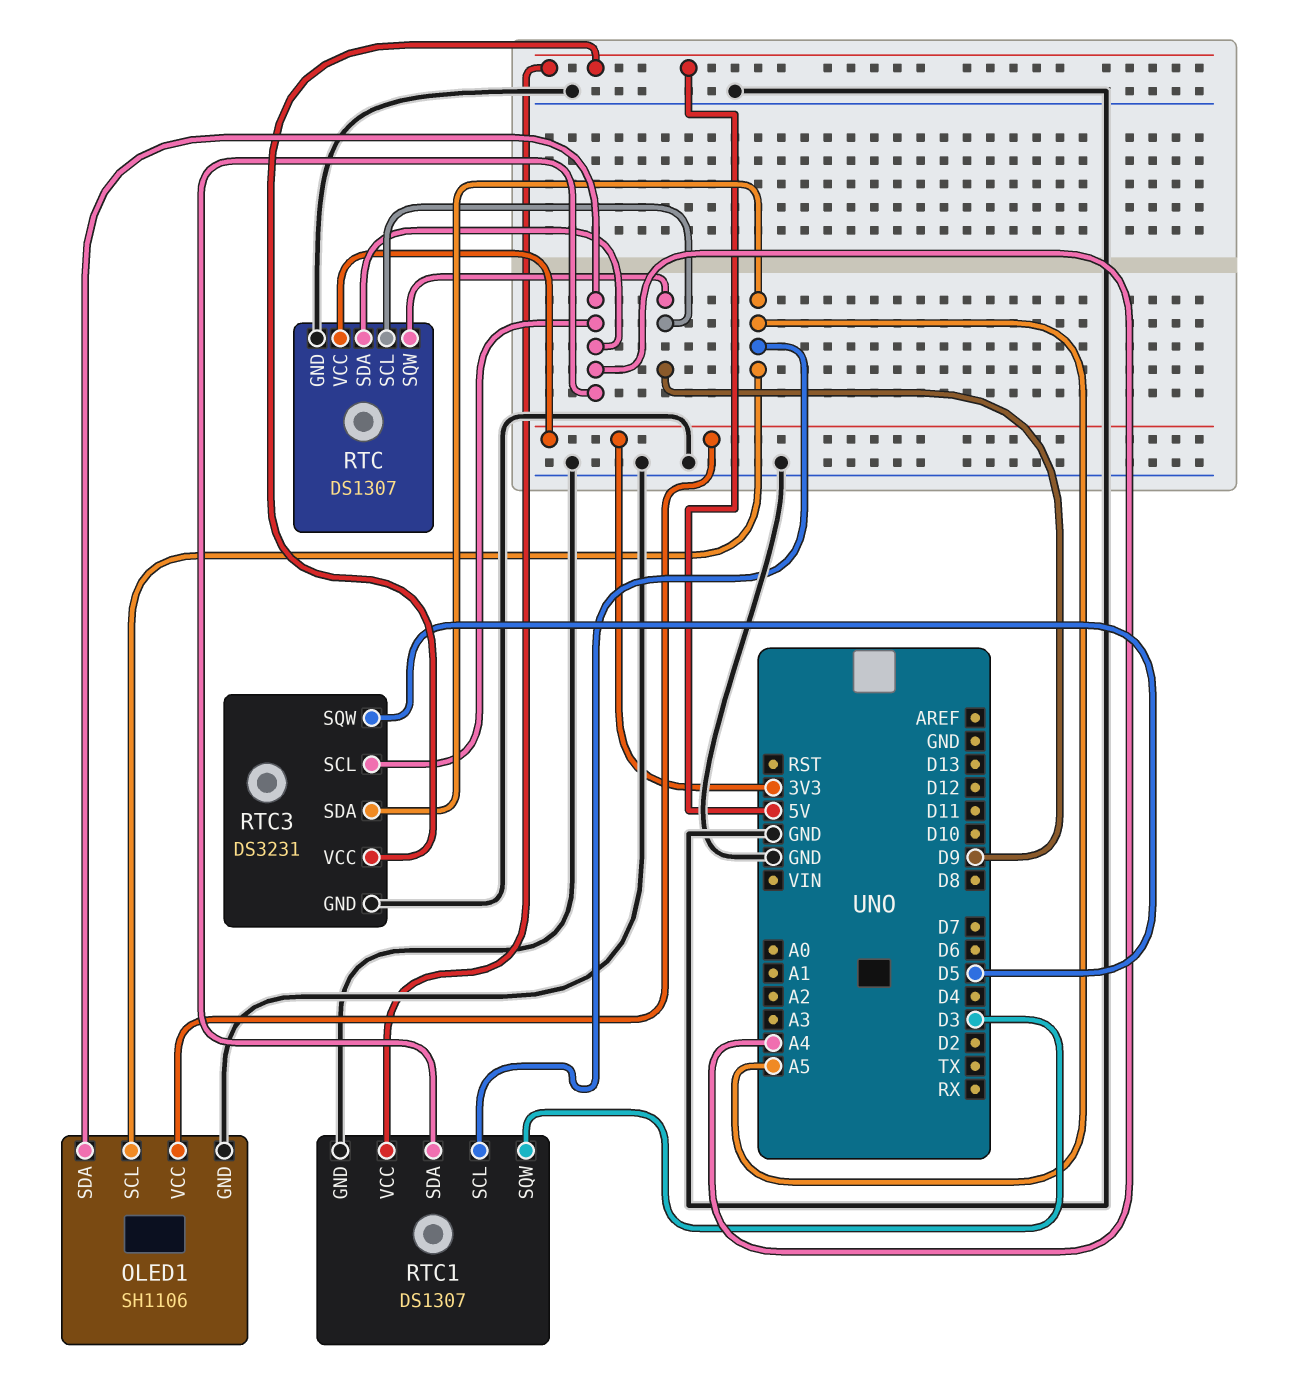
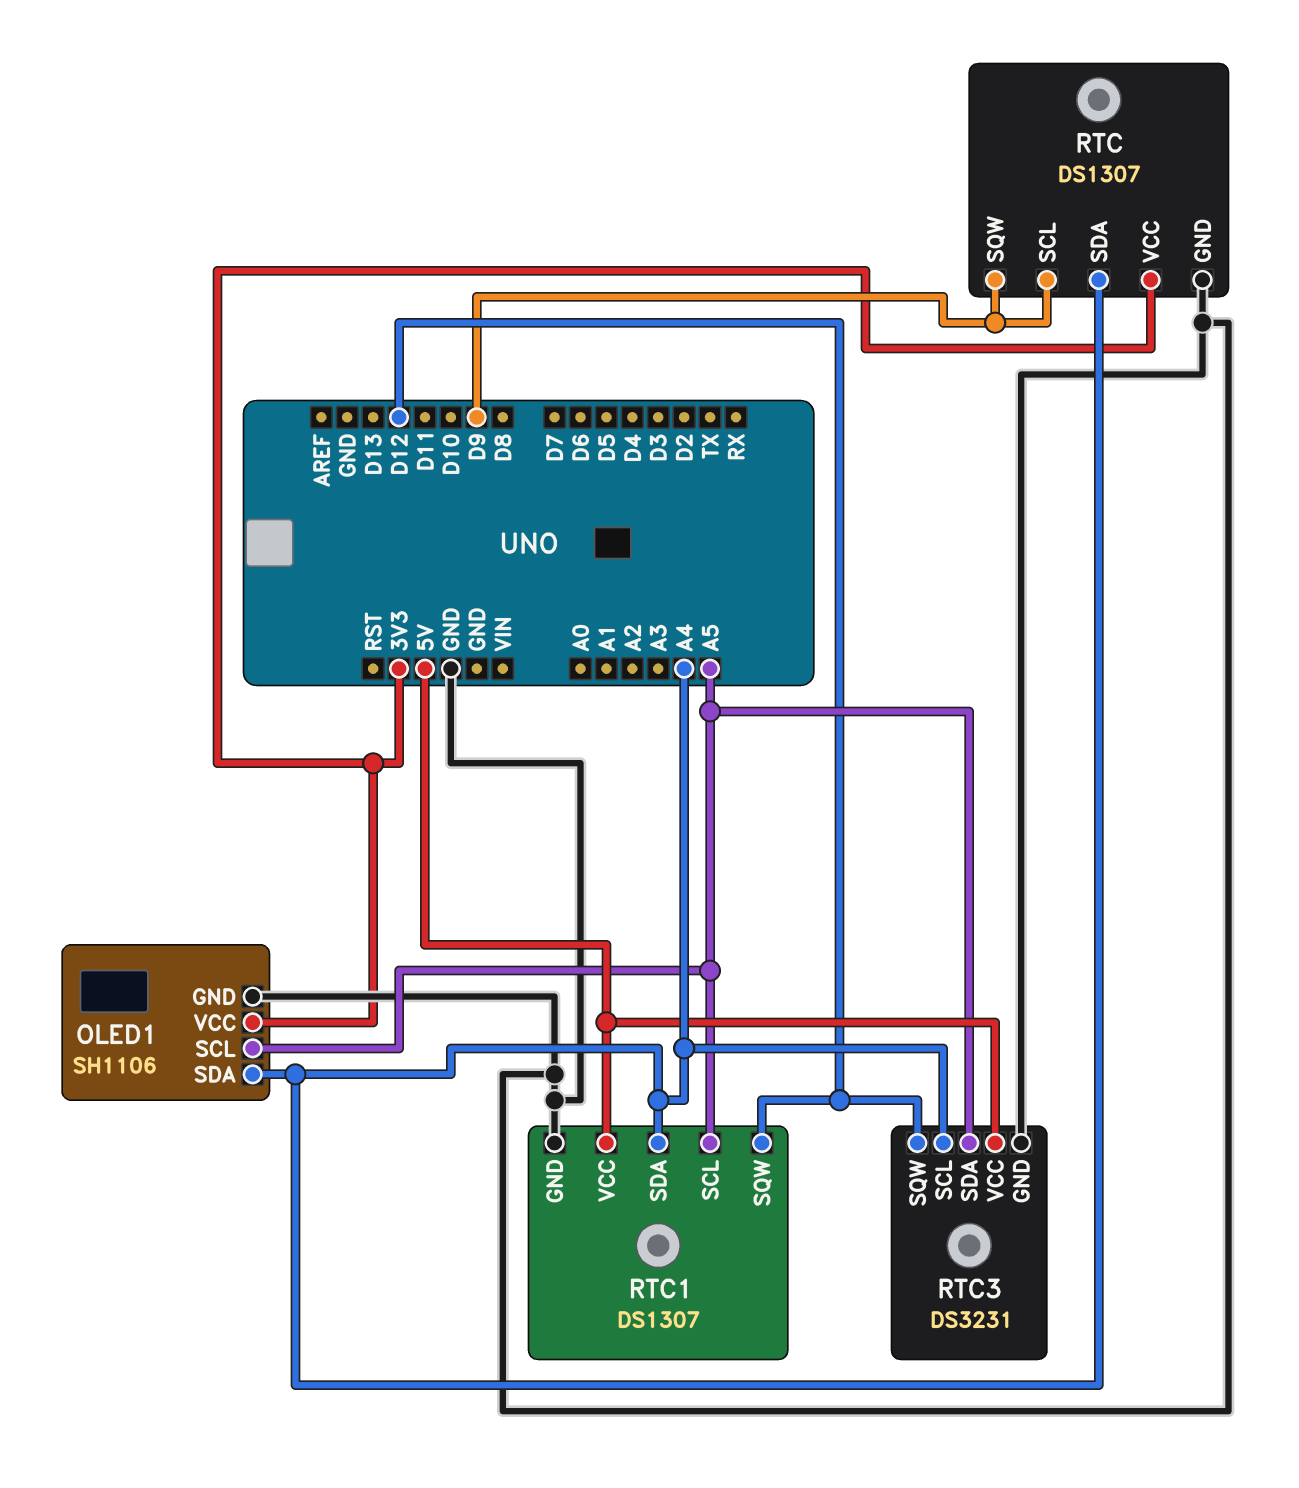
RTC1 pin SQW: D3 -> D12
RTC3 pin SQW: D5 -> D12

